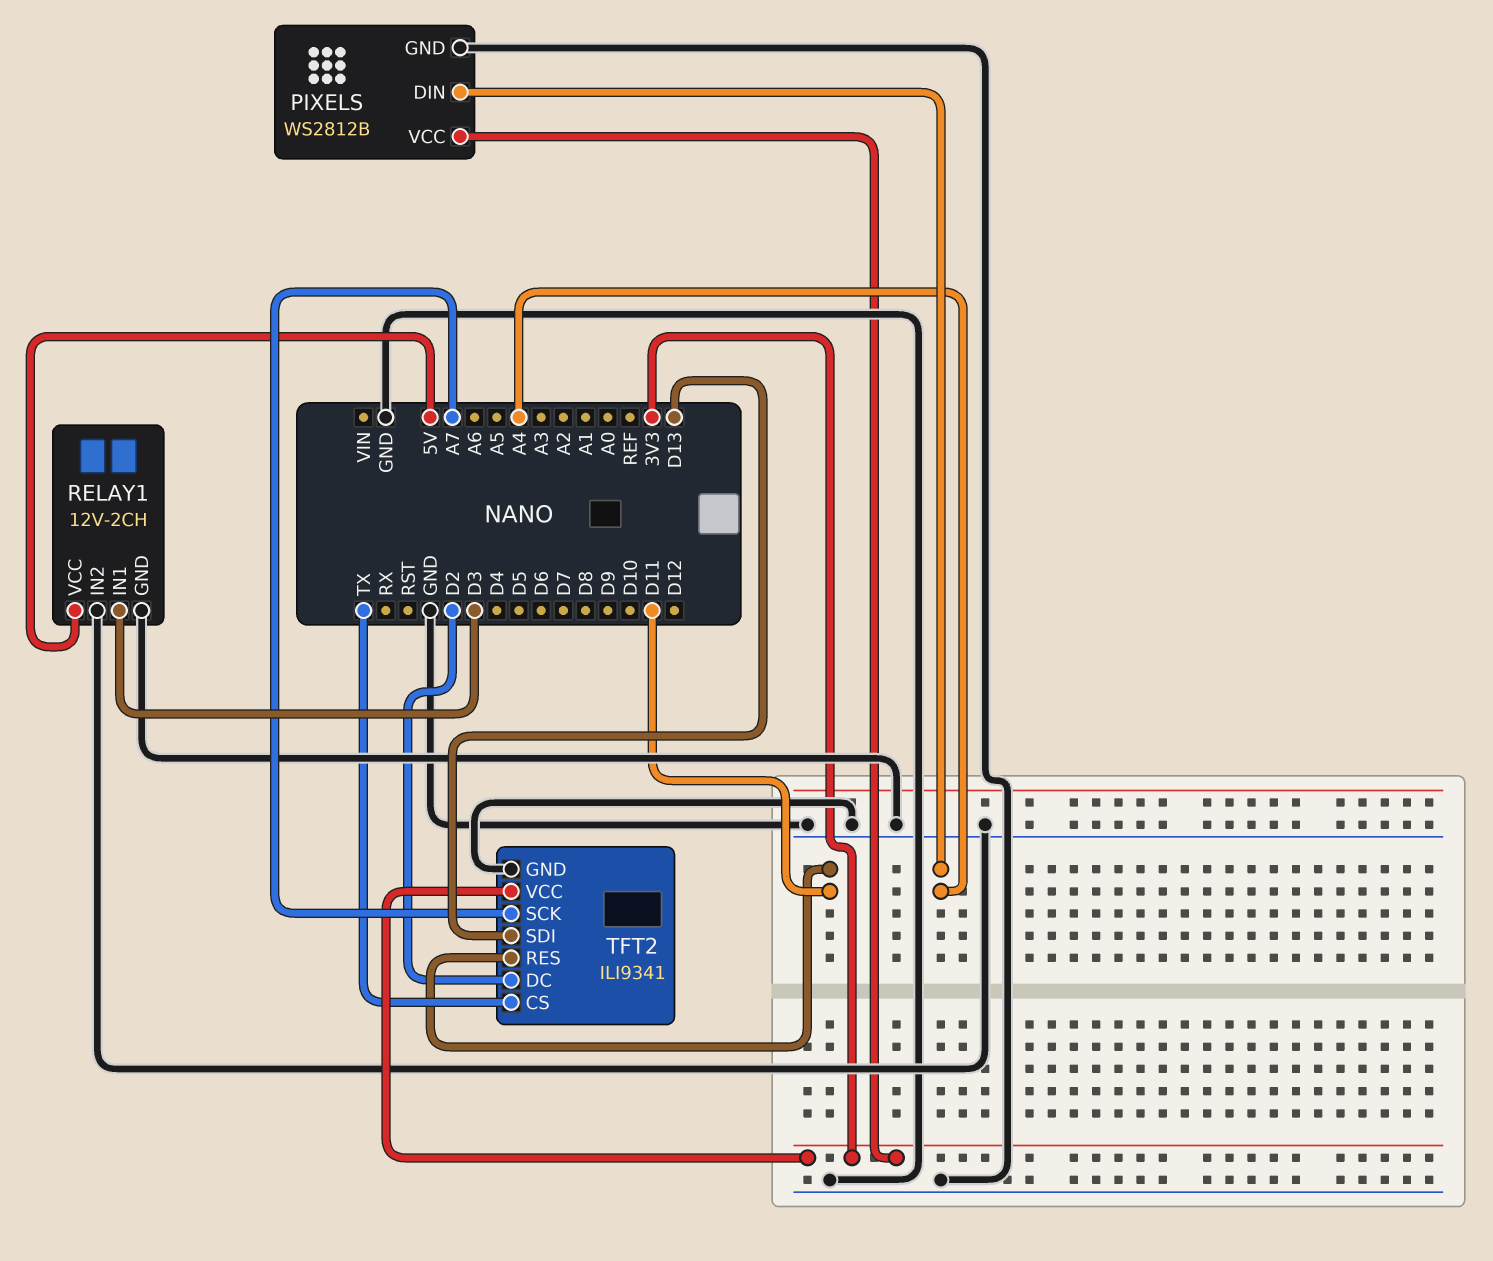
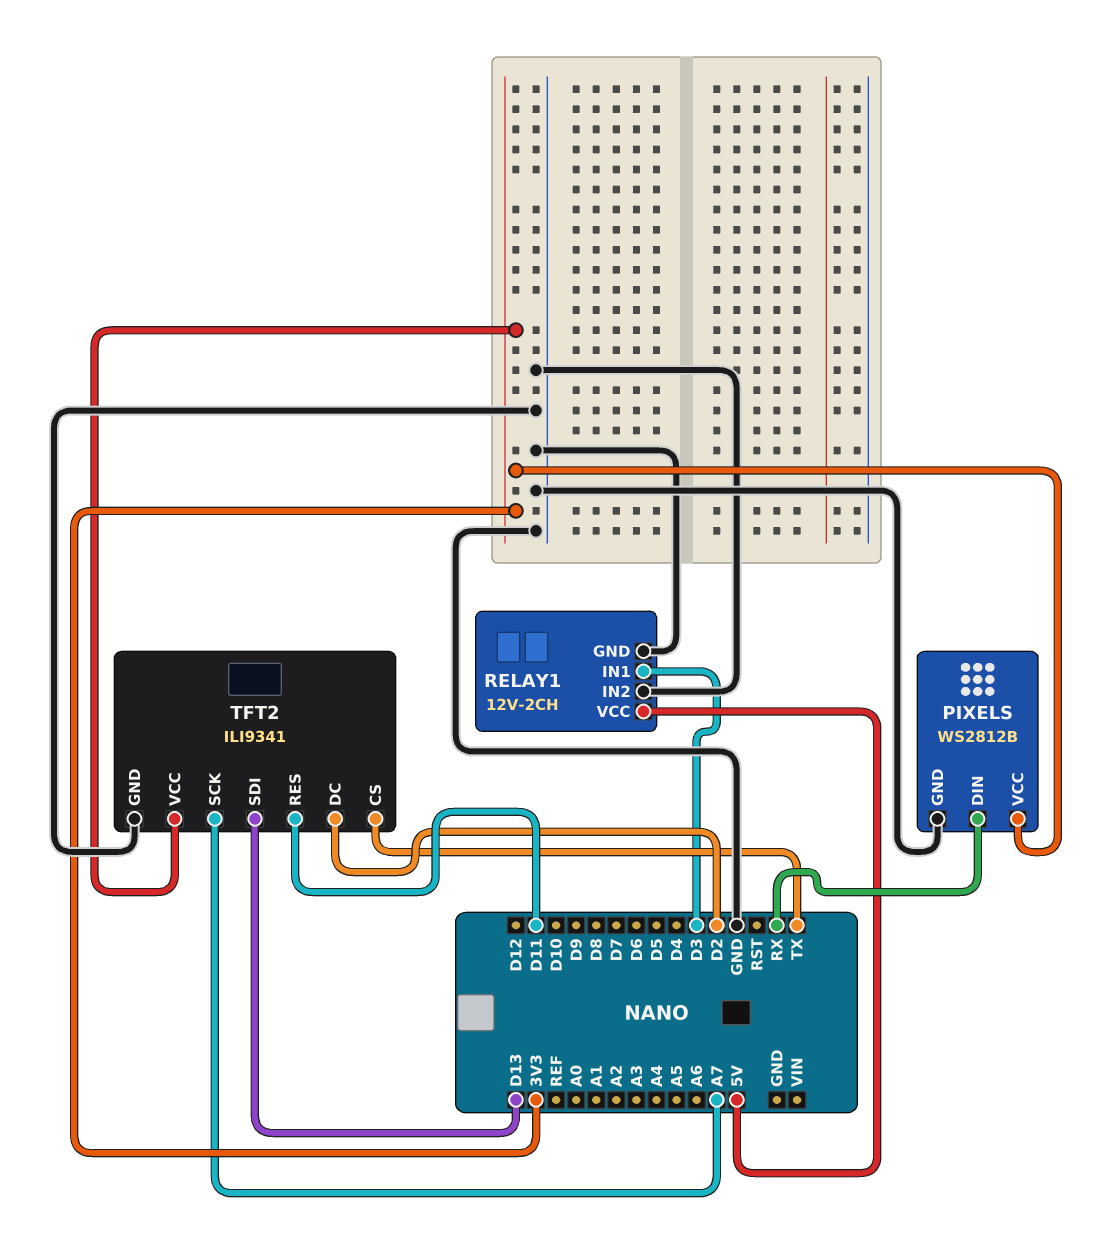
PIXELS pin DIN: A4 -> RX

